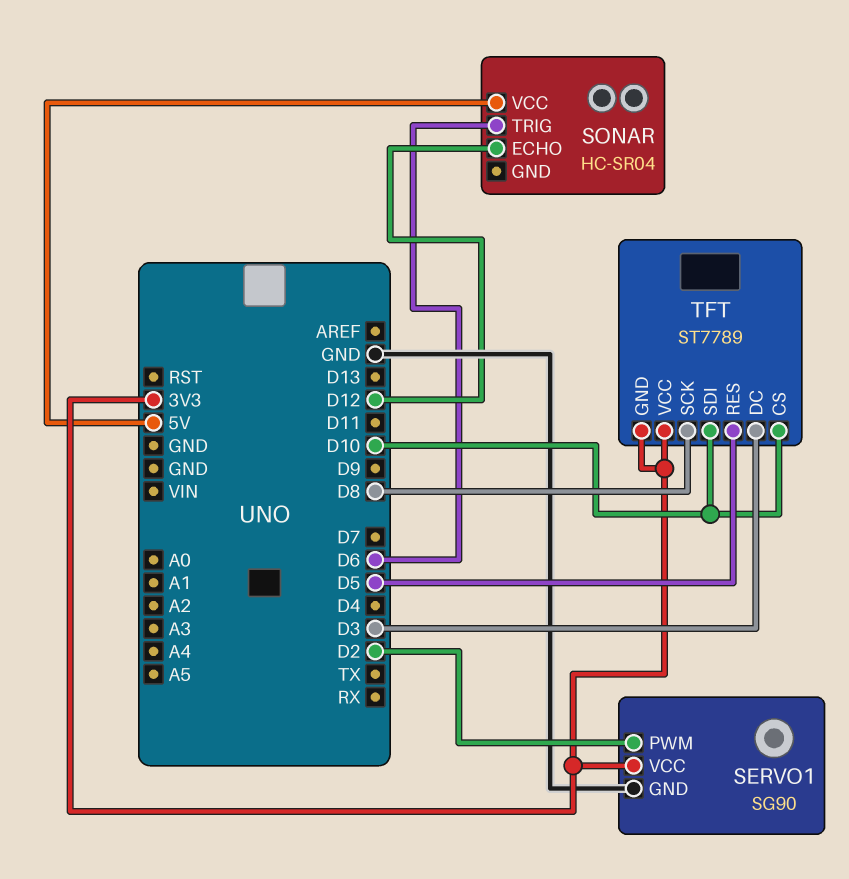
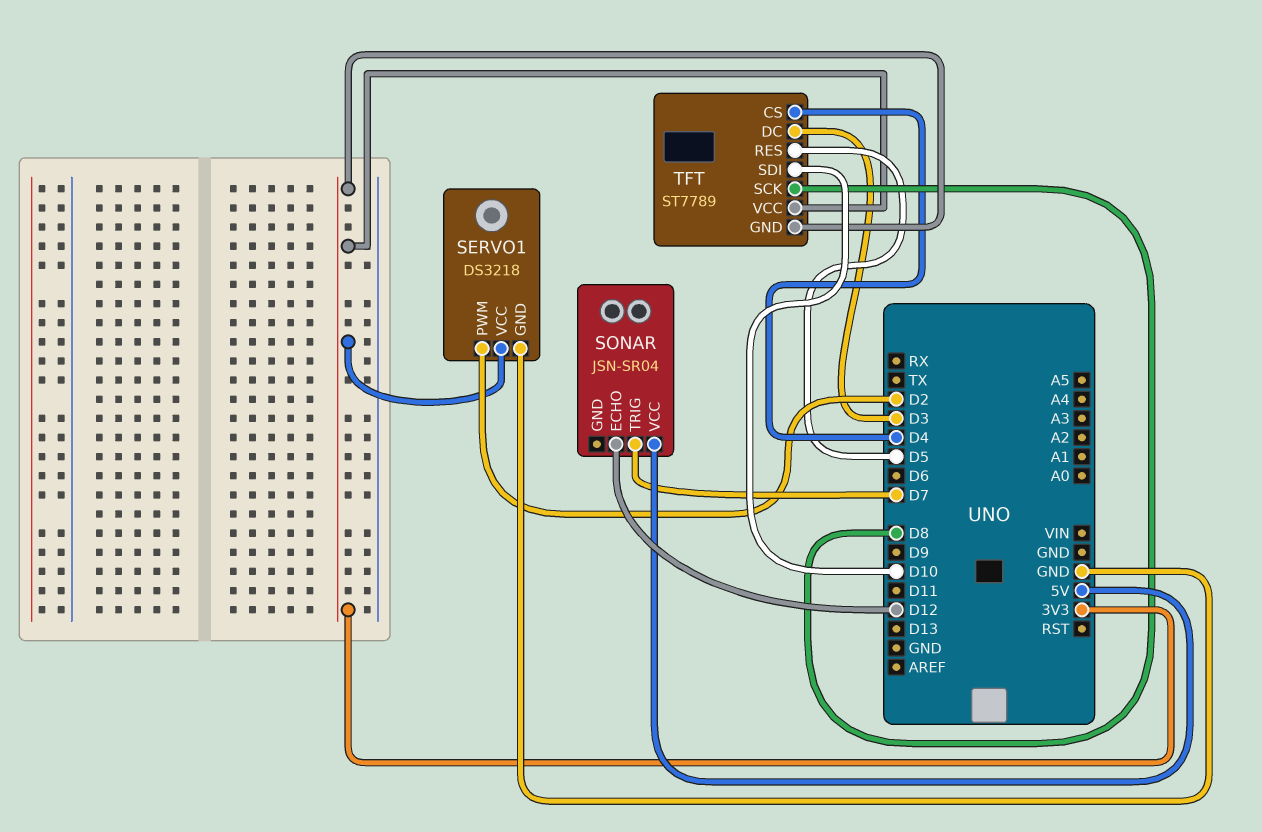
SERVO1: SG90 -> DS3218
SONAR: HC-SR04 -> JSN-SR04
SONAR pin TRIG: D6 -> D7
TFT pin CS: D10 -> D4

